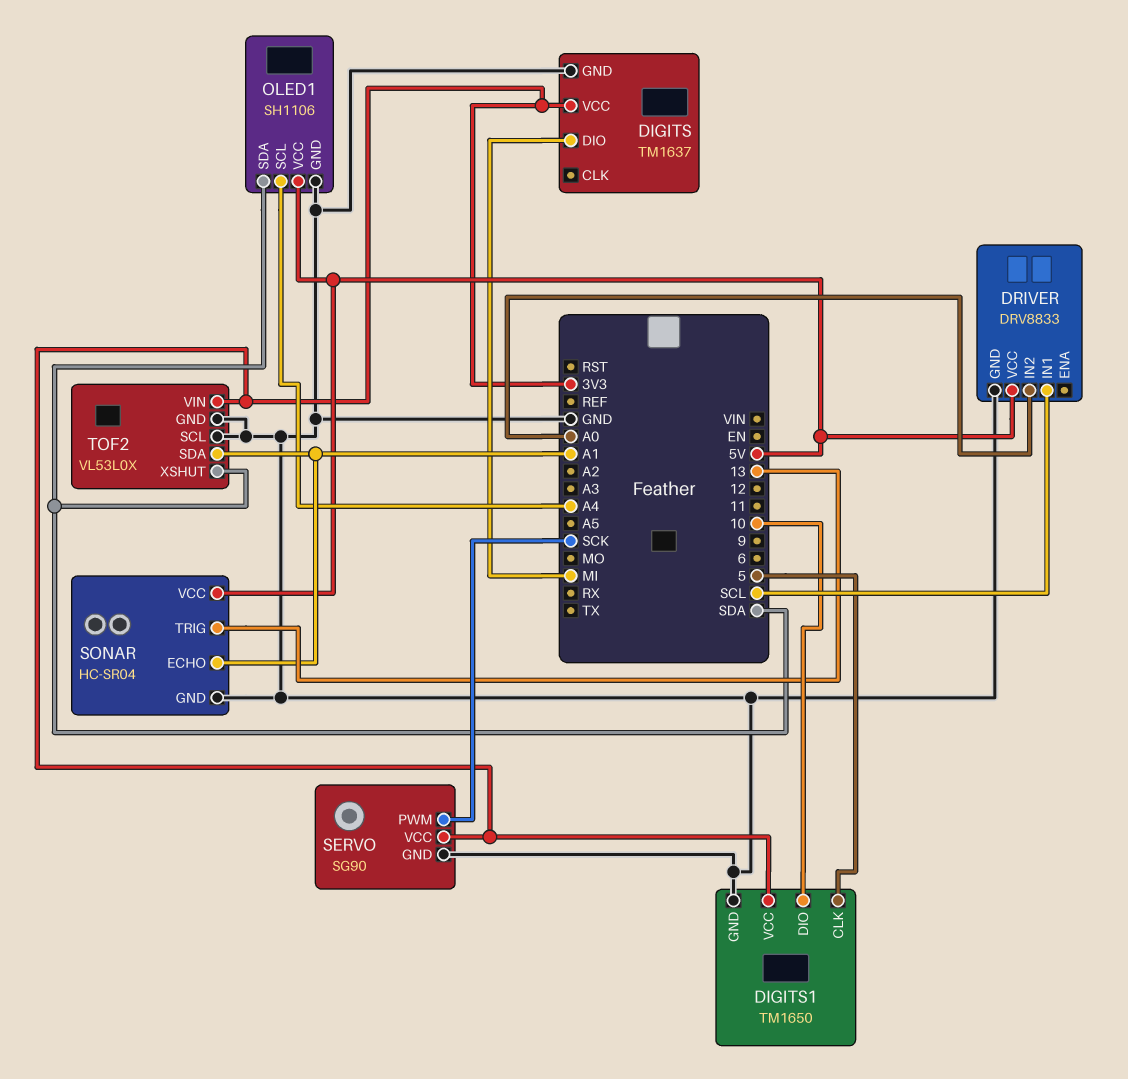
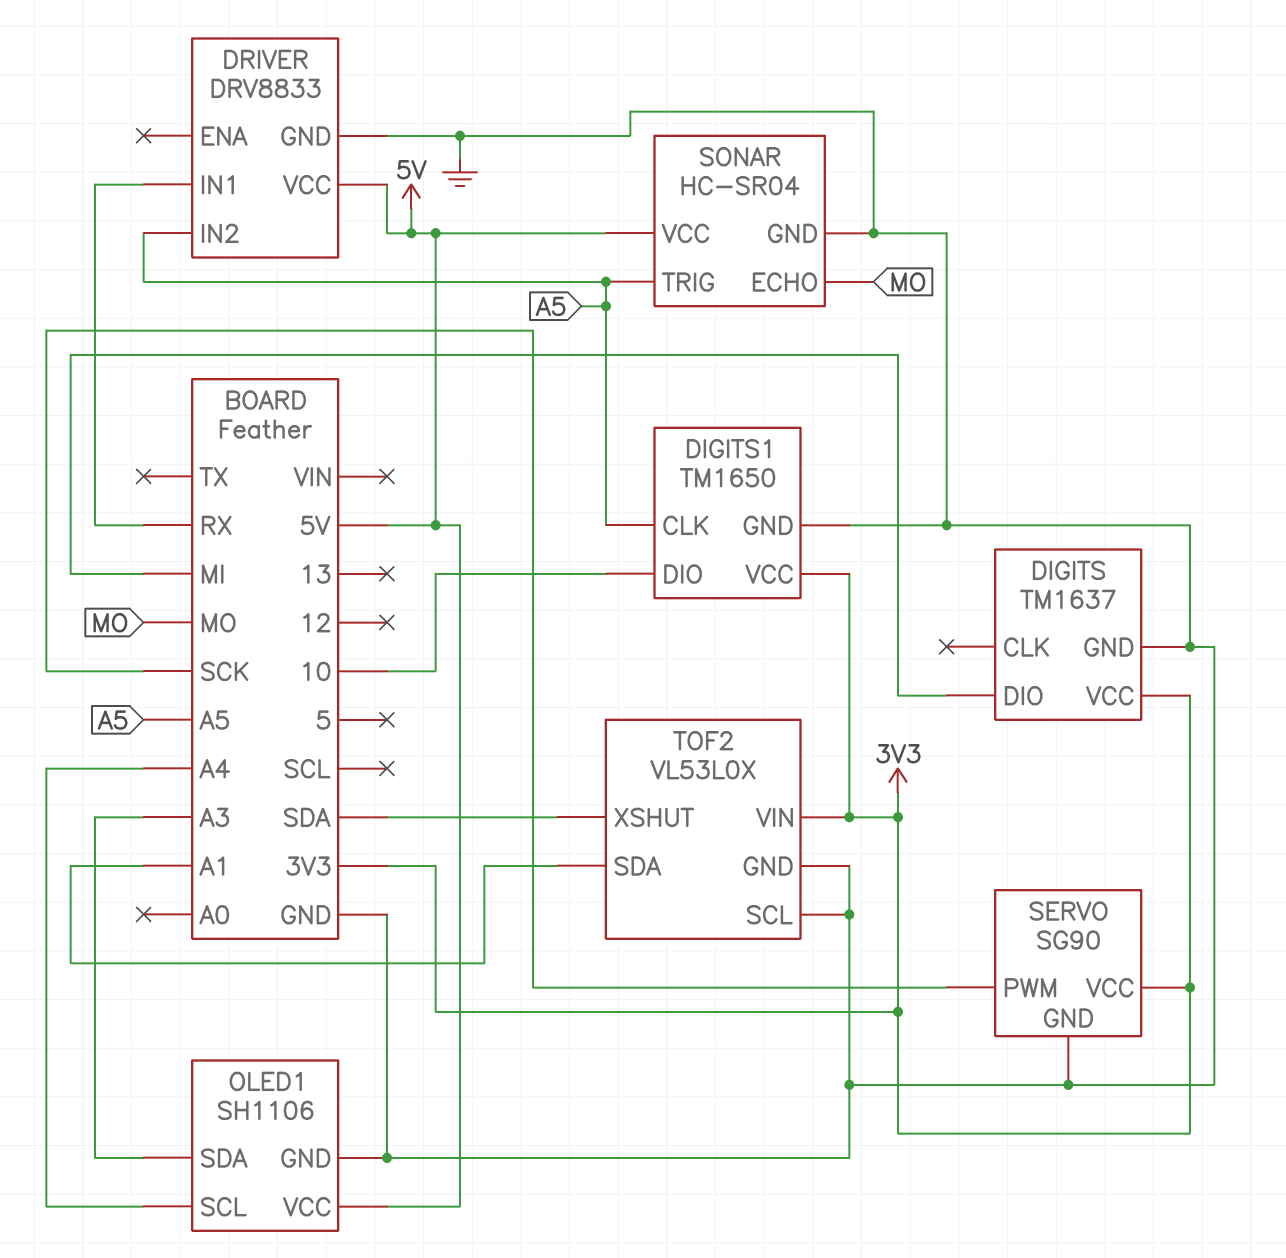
DIGITS1 pin CLK: 5 -> A5
DRIVER pin IN1: SCL -> RX
DRIVER pin IN2: A0 -> A5
OLED1 pin SDA: SDA -> A3
SONAR pin ECHO: A1 -> MO
SONAR pin TRIG: 13 -> A5

